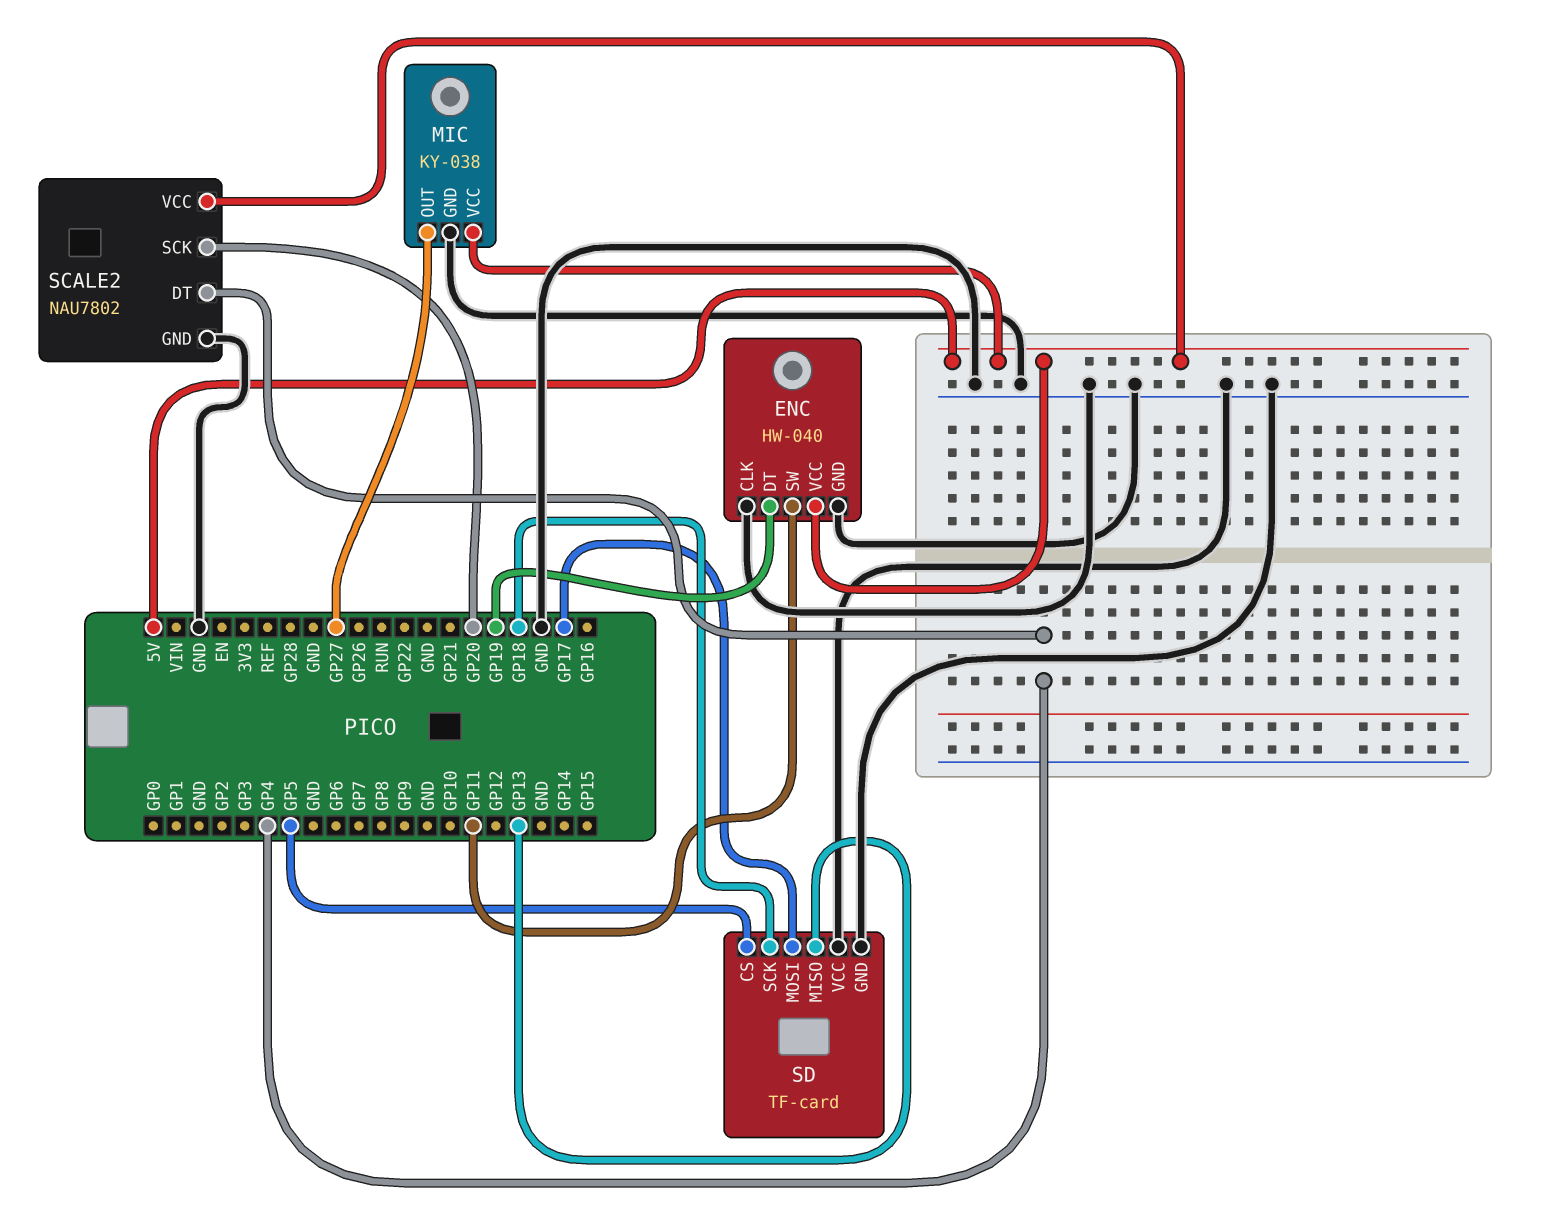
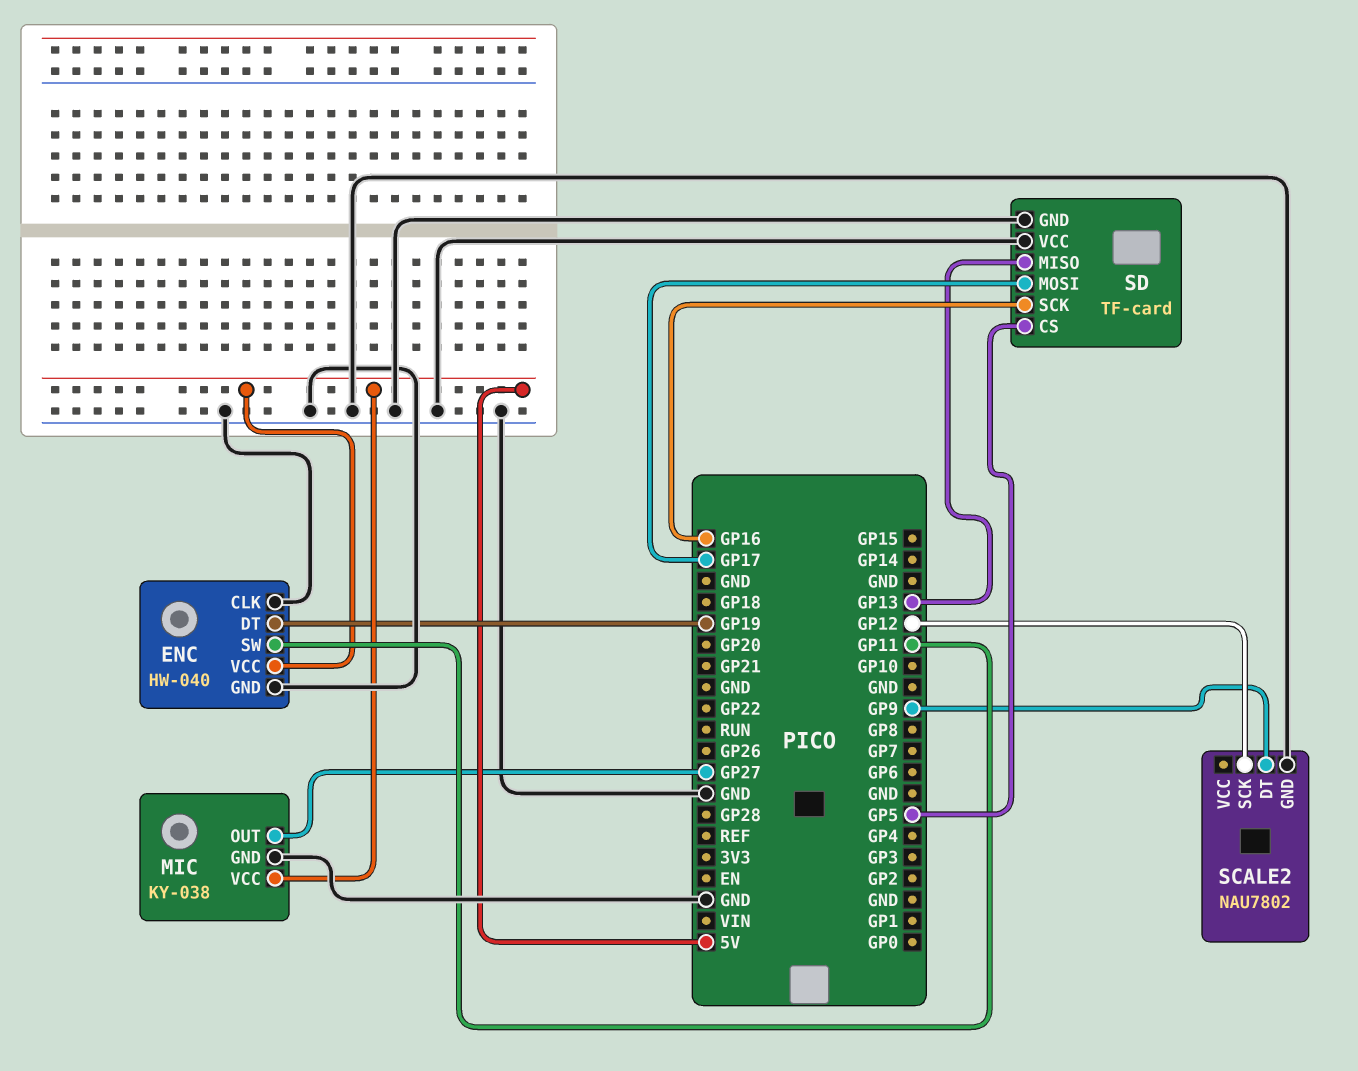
SCALE2 pin DT: GP4 -> GP9
SCALE2 pin SCK: GP20 -> GP12
SCALE2 pin VCC: 5V -> none
SD pin SCK: GP18 -> GP16

